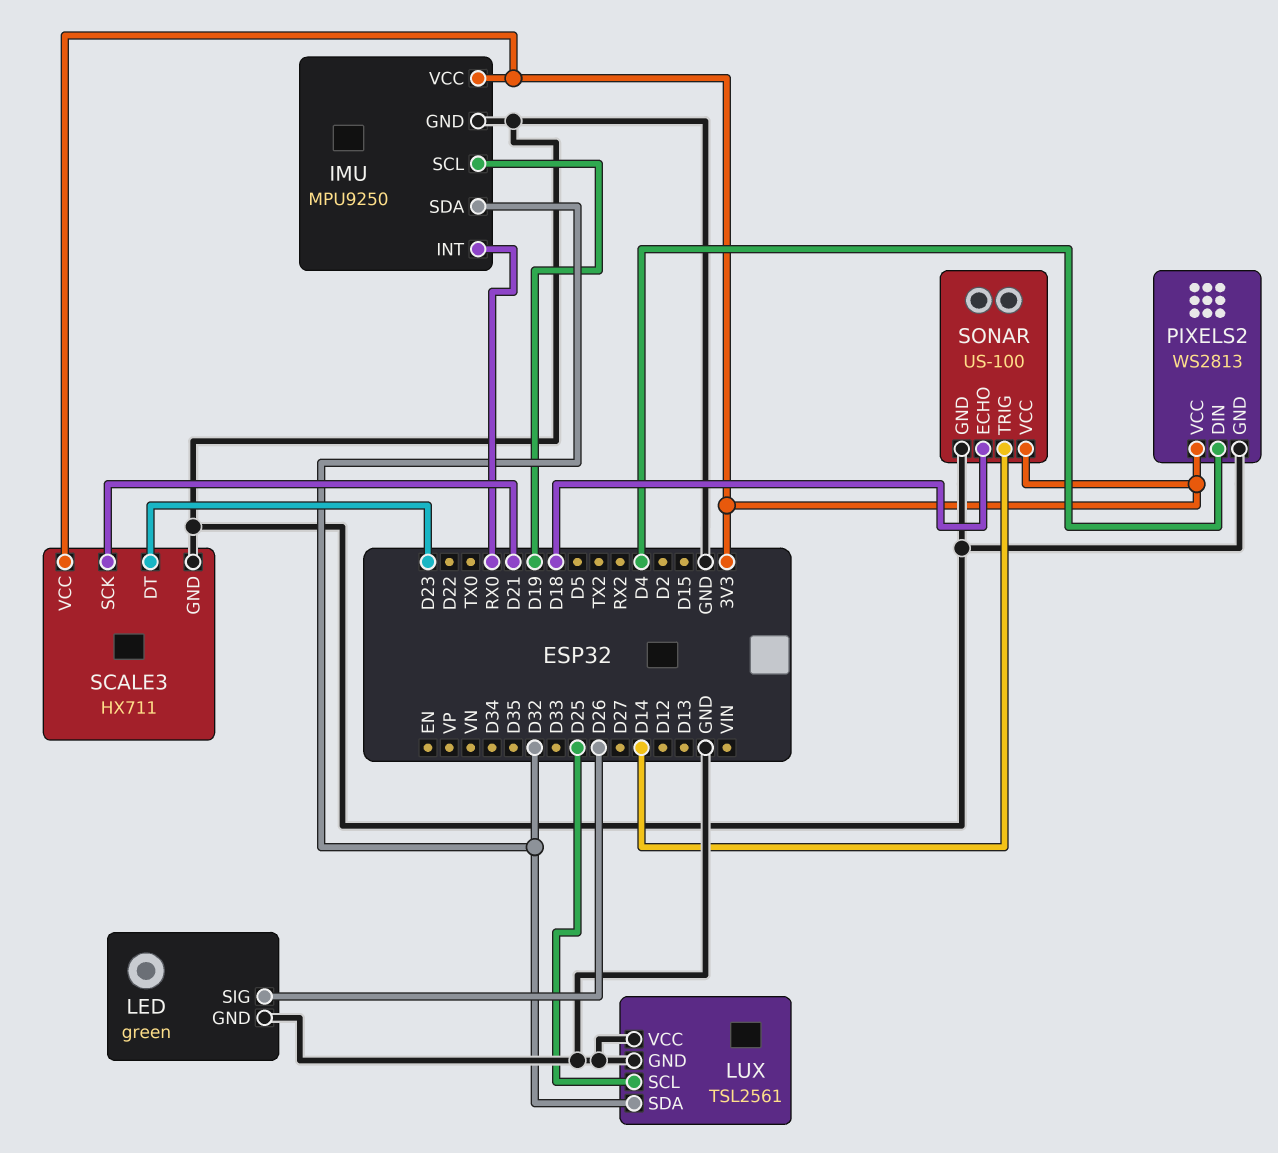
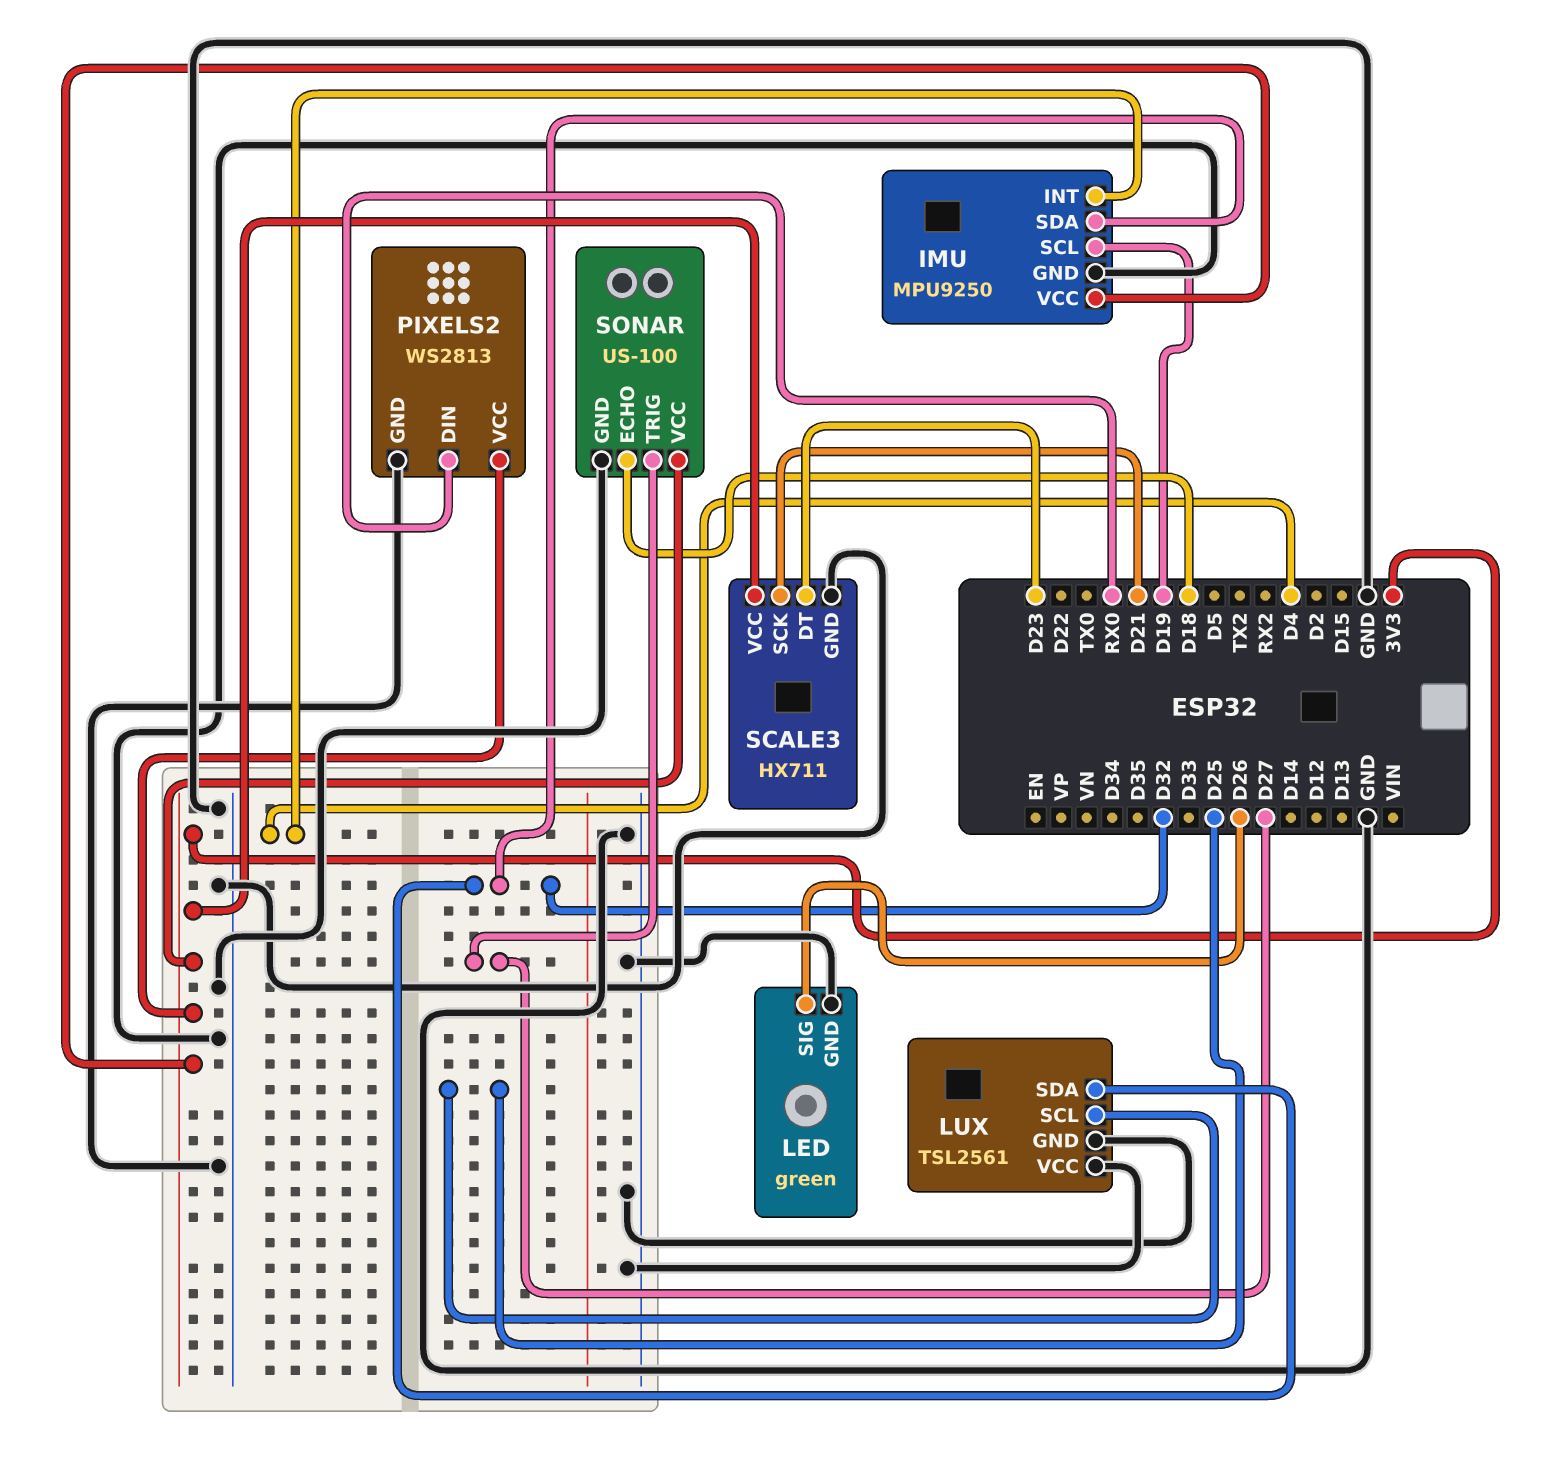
IMU pin INT: RX0 -> D4
PIXELS2 pin DIN: D4 -> RX0
SONAR pin TRIG: D14 -> D27

